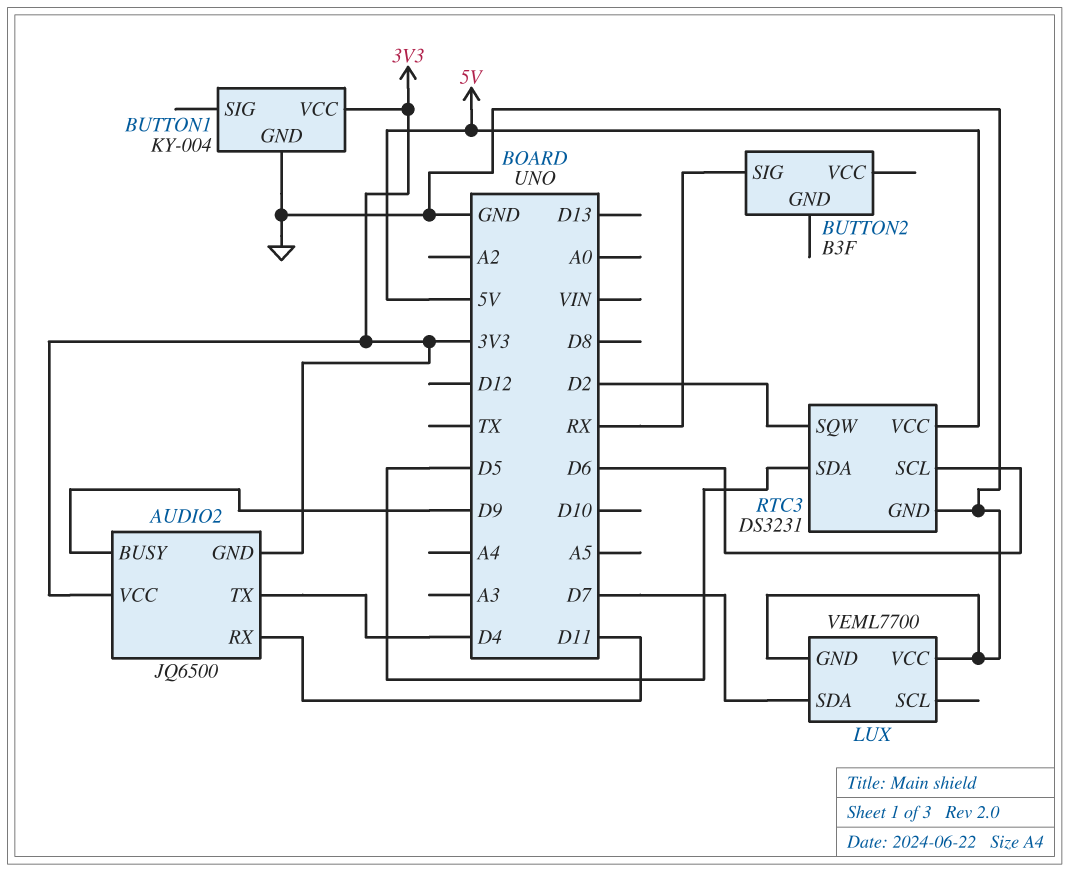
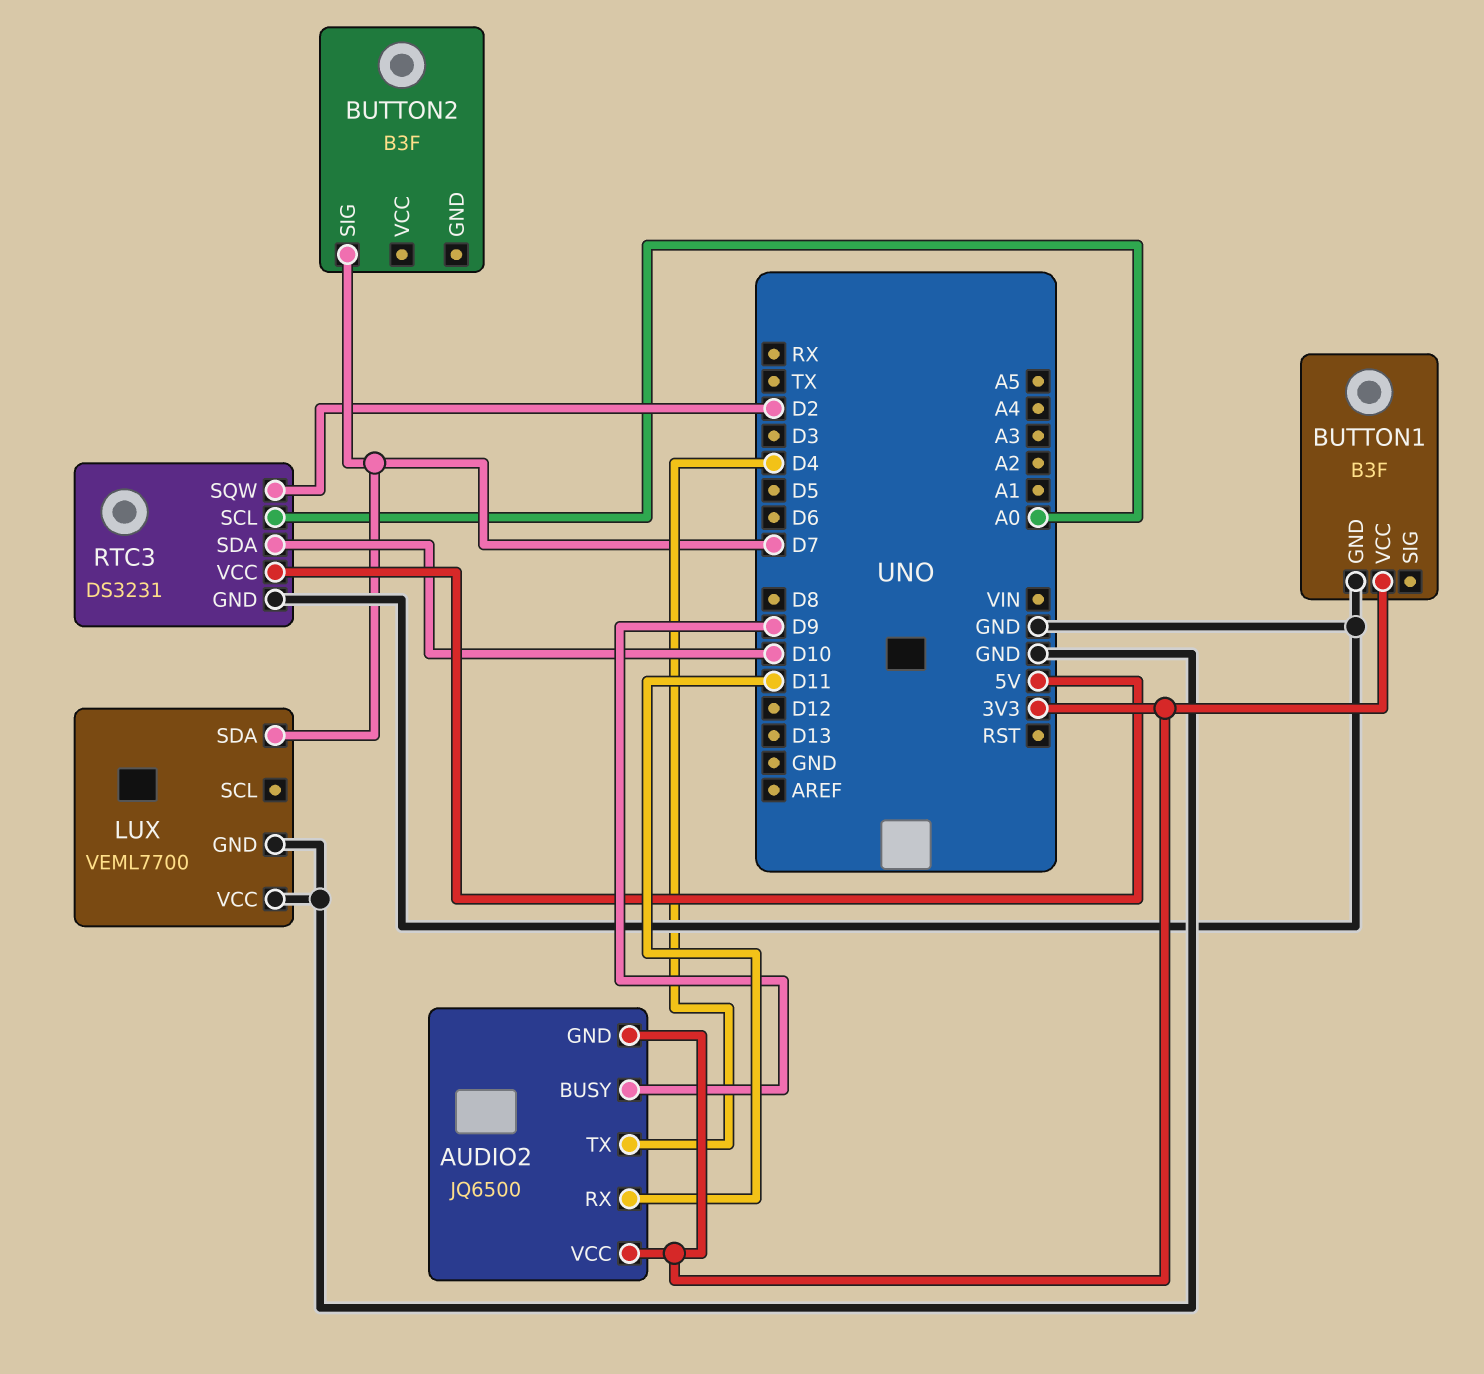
BUTTON1: KY-004 -> B3F
BUTTON2 pin SIG: RX -> D7
RTC3 pin SCL: D6 -> A0
RTC3 pin SDA: D5 -> D10

